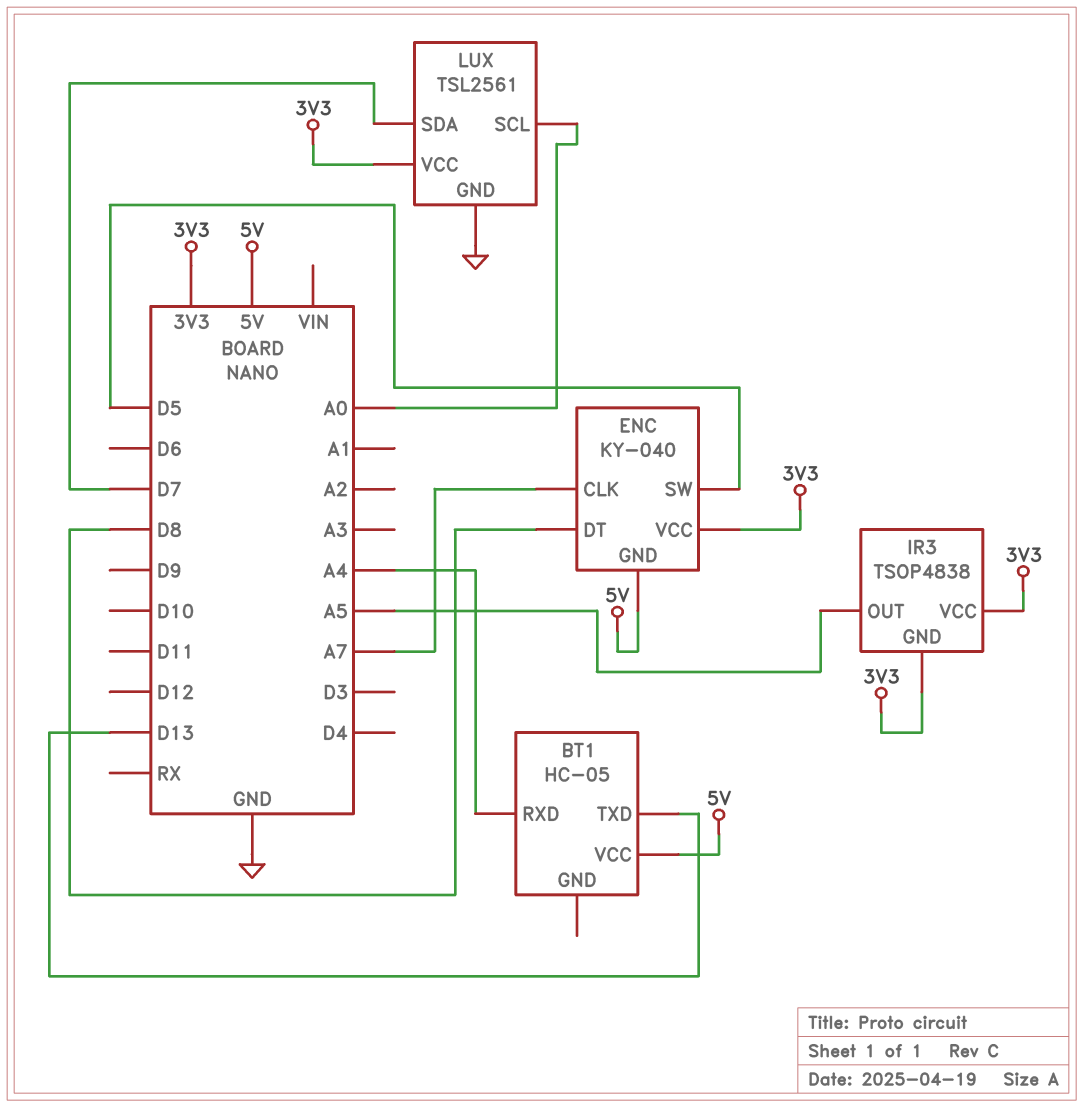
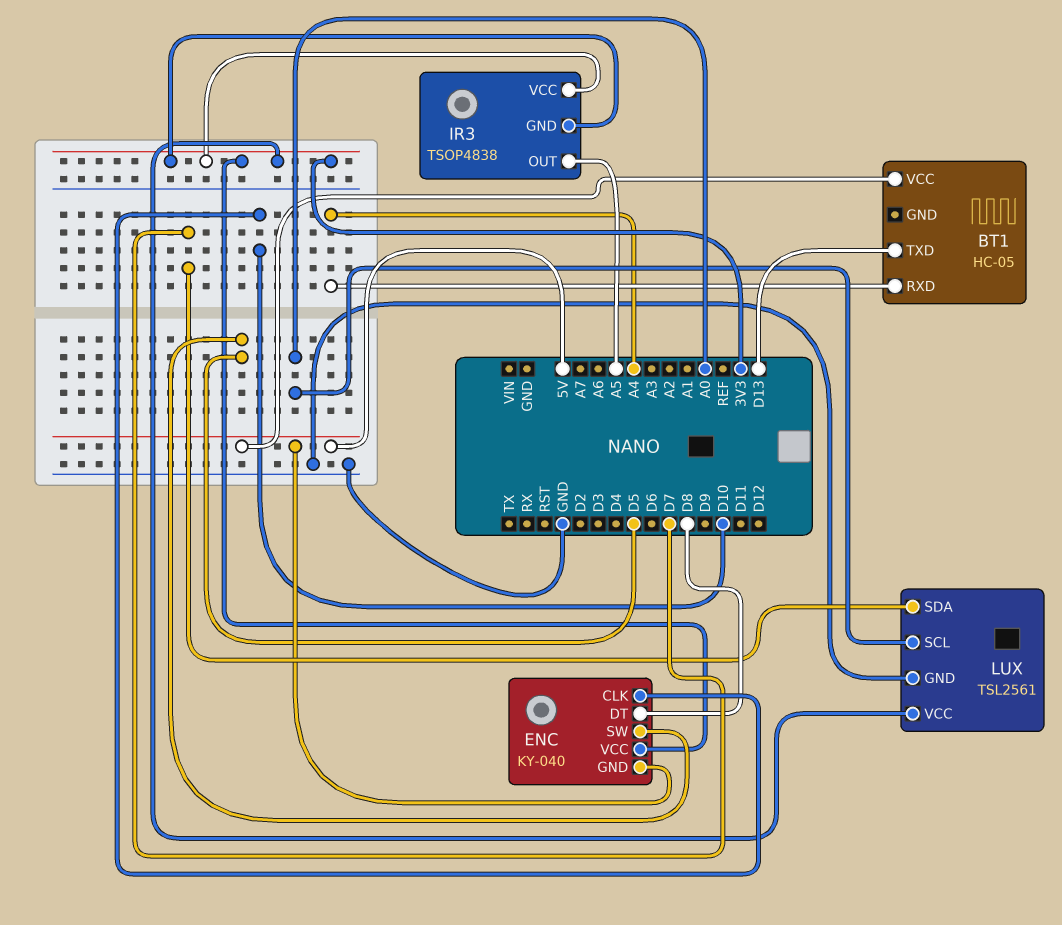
ENC pin CLK: A7 -> D10

